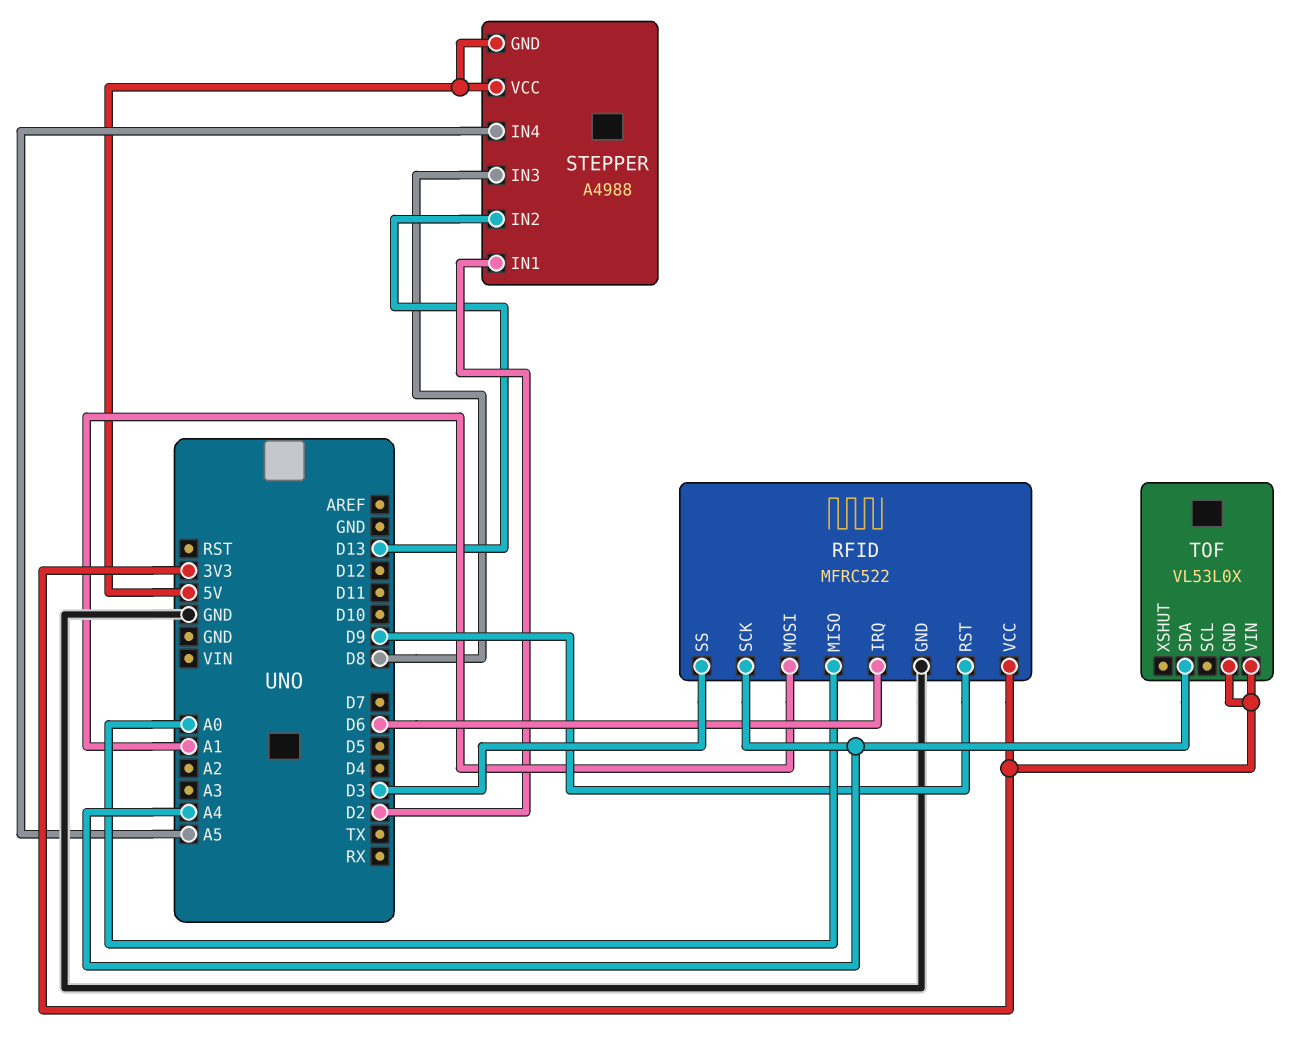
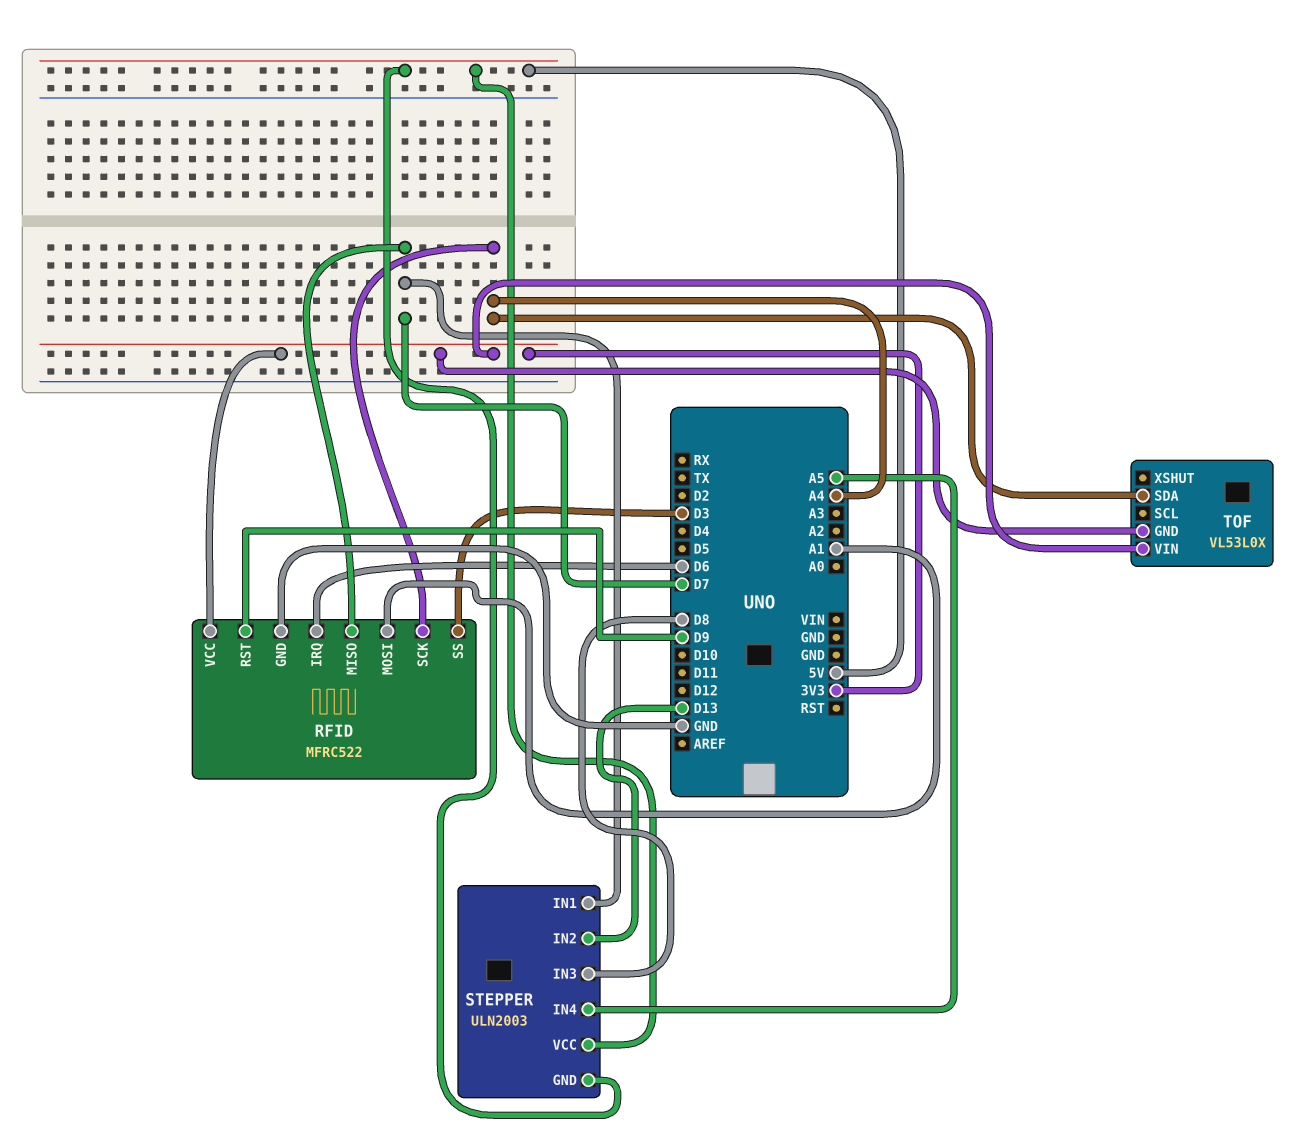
RFID pin MISO: A0 -> D7
STEPPER: A4988 -> ULN2003
STEPPER pin IN1: D2 -> D7

